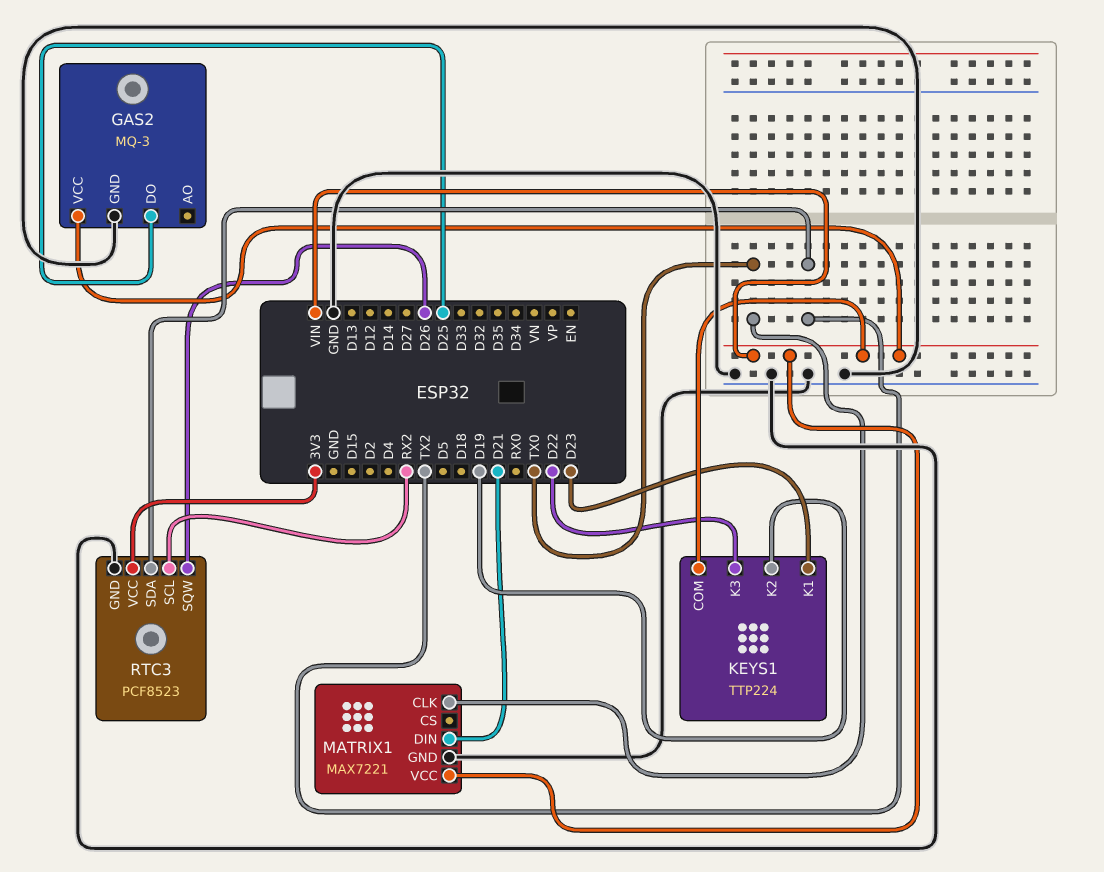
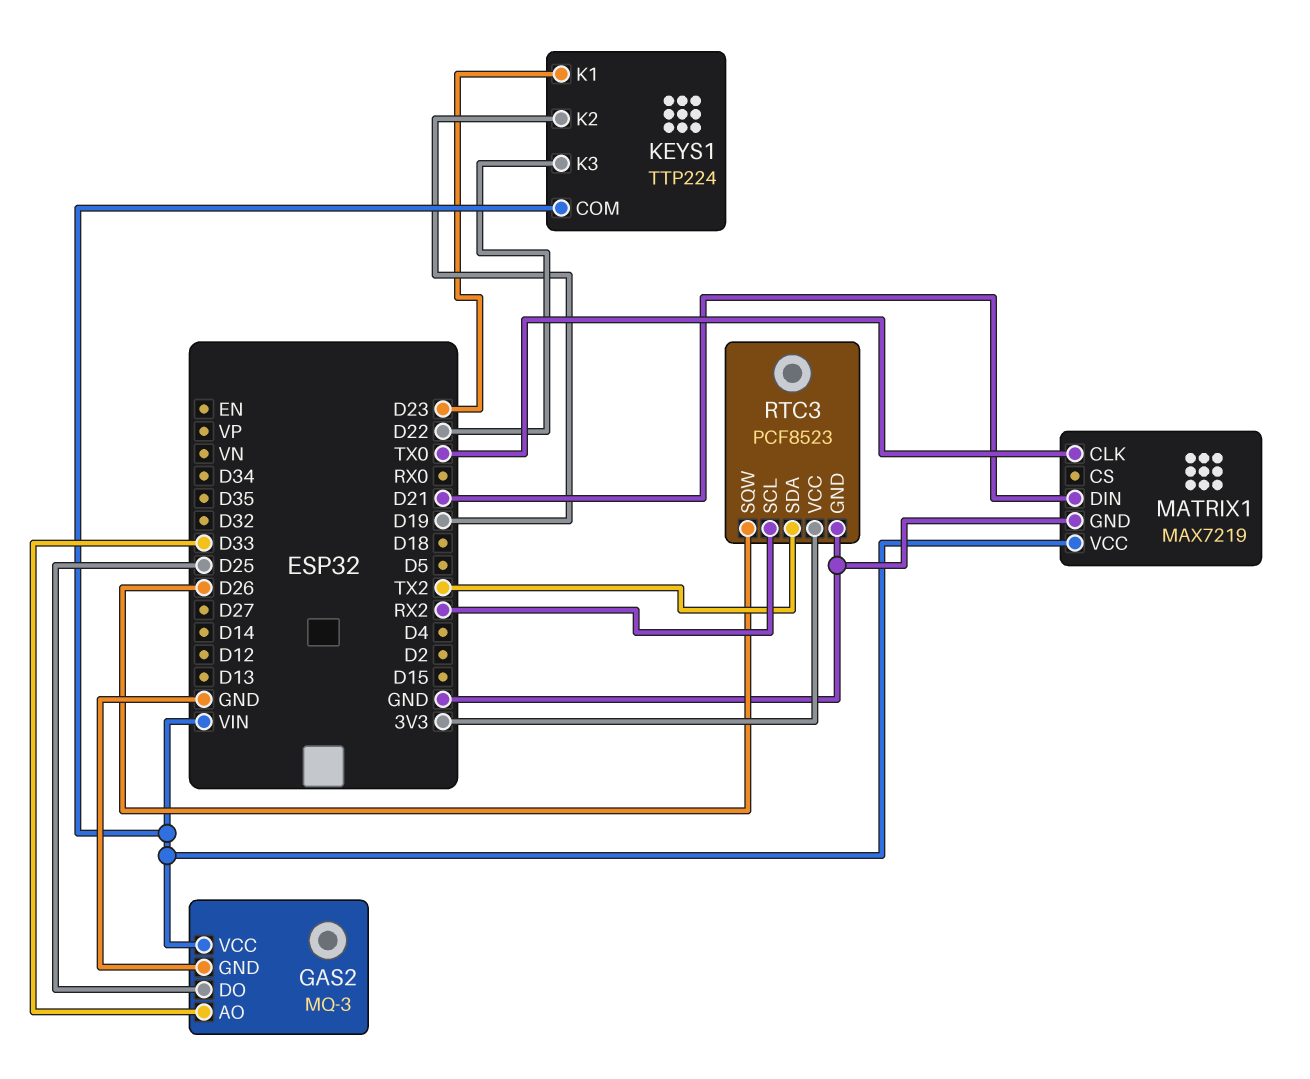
GAS2 pin AO: none -> D33
MATRIX1: MAX7221 -> MAX7219

